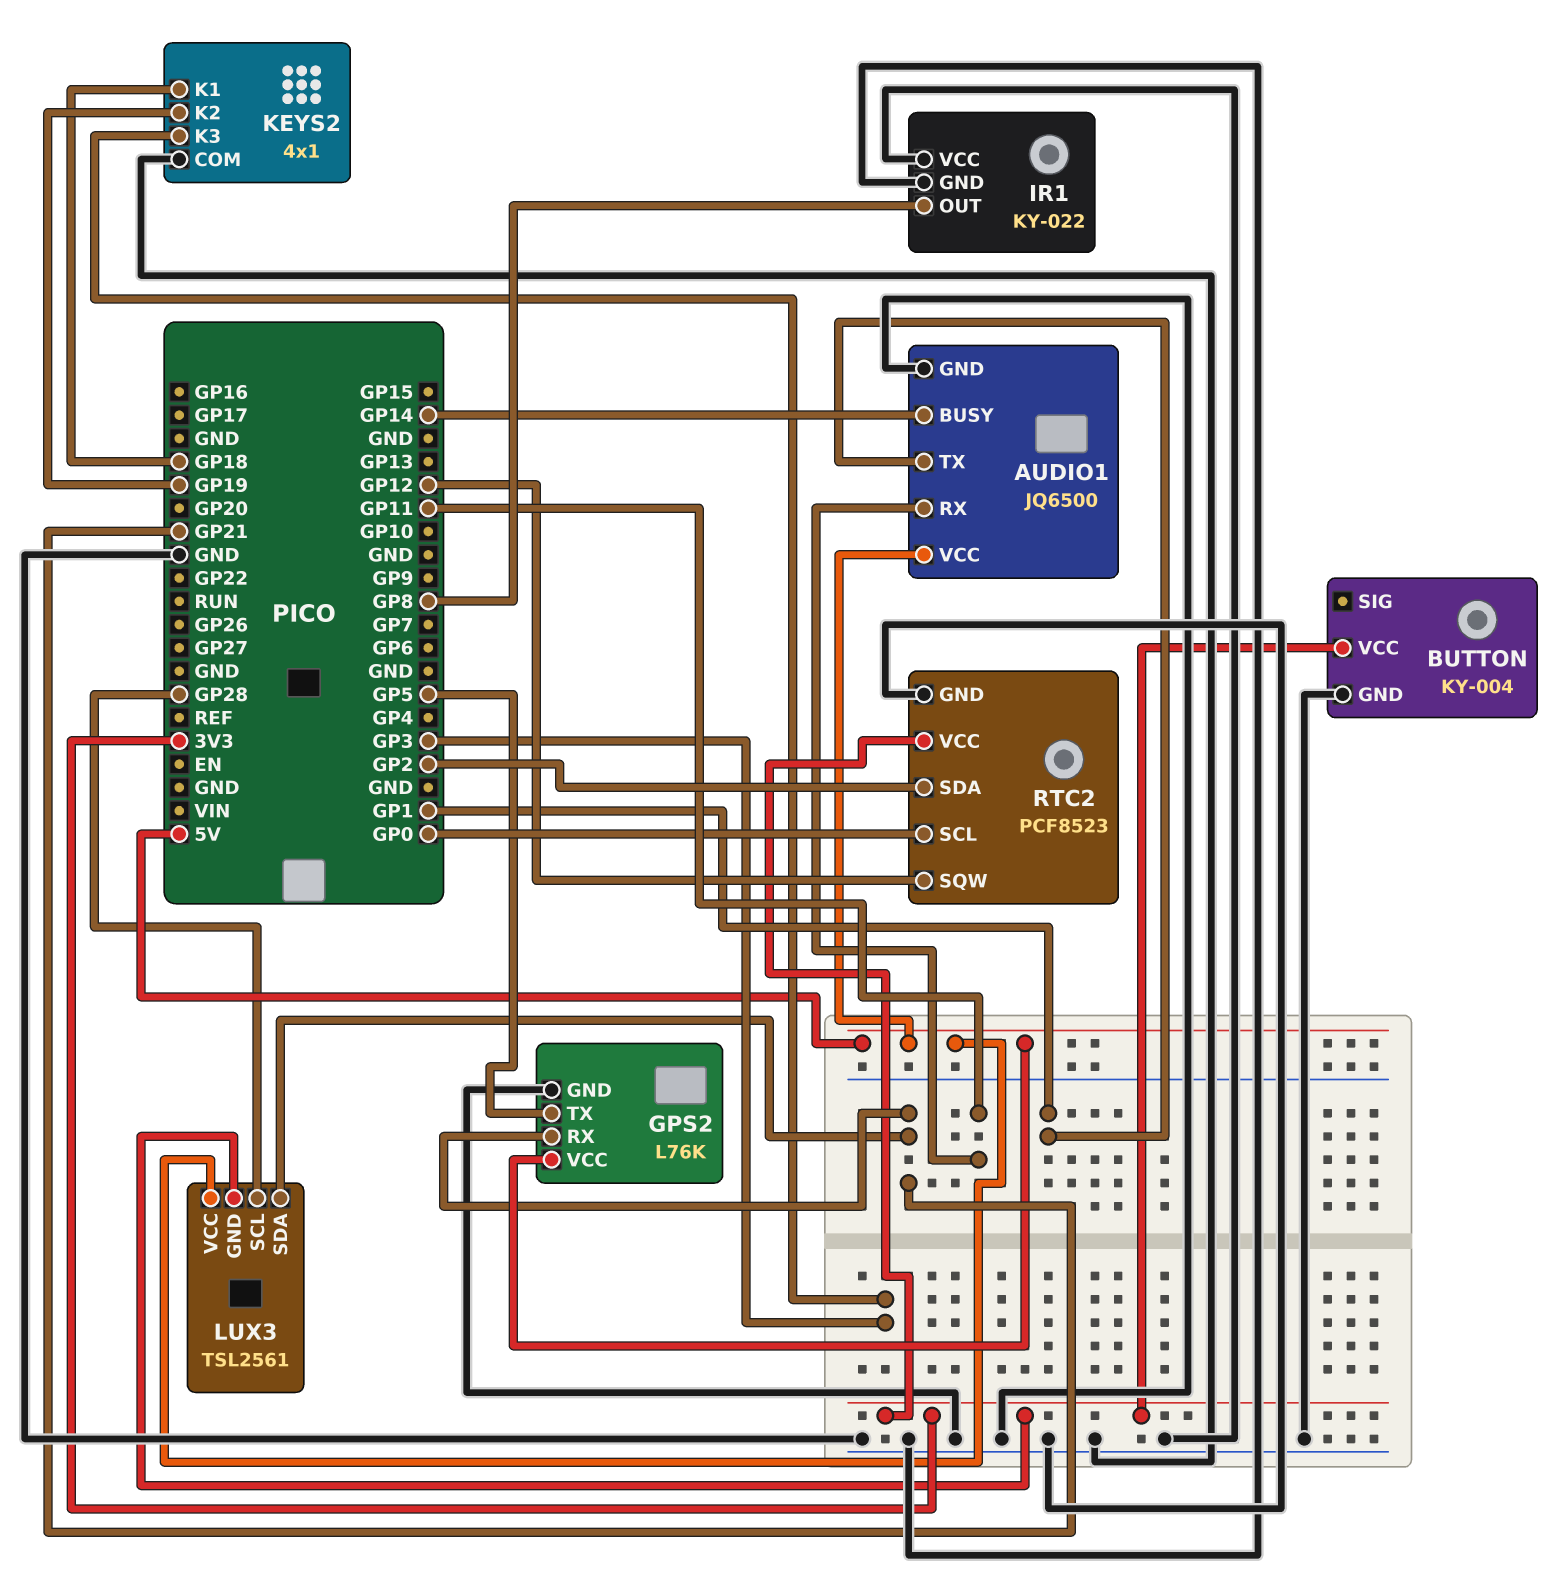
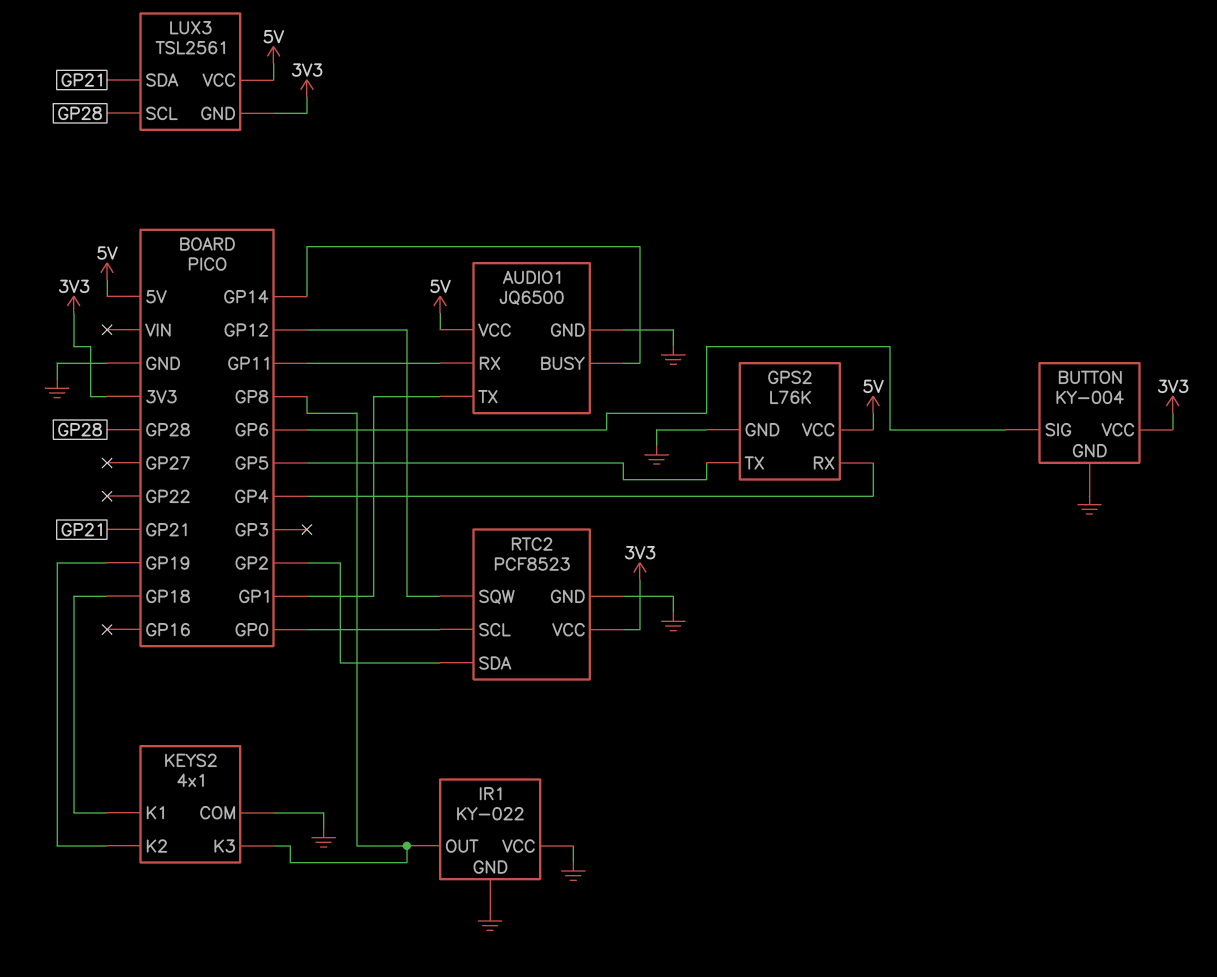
BUTTON pin SIG: none -> GP6
GPS2 pin RX: GP21 -> GP4
KEYS2 pin K3: GP3 -> GP8

